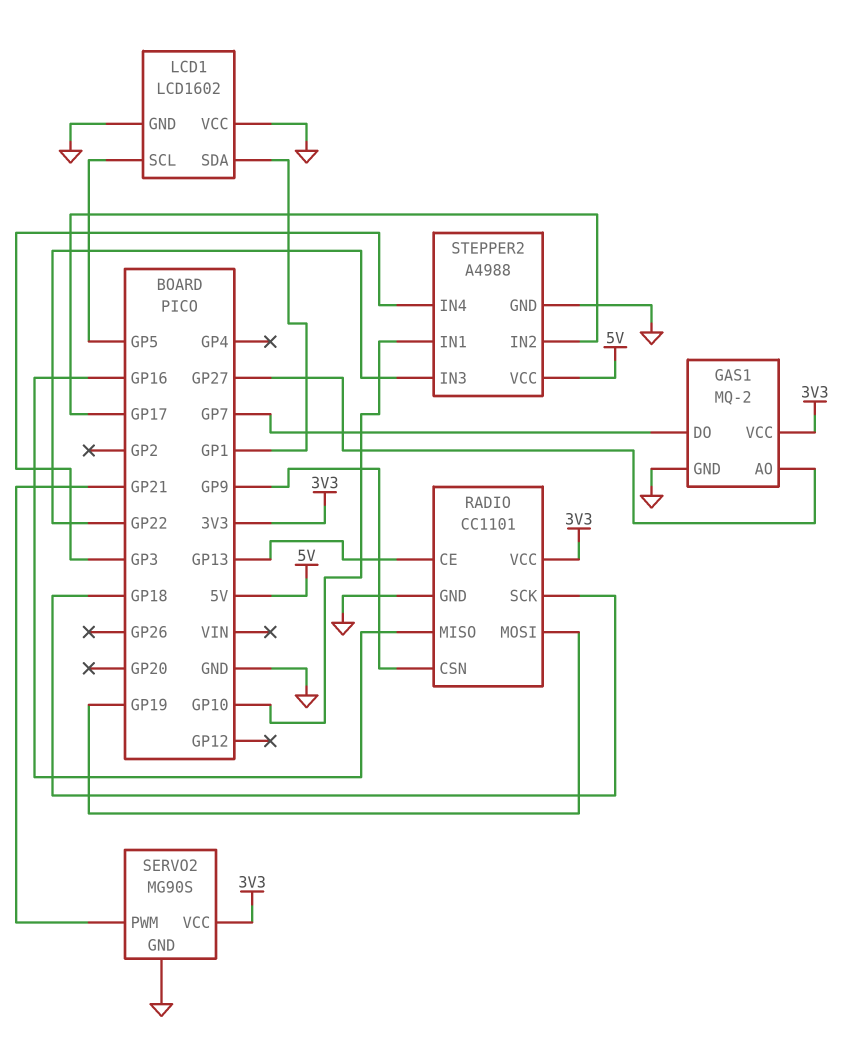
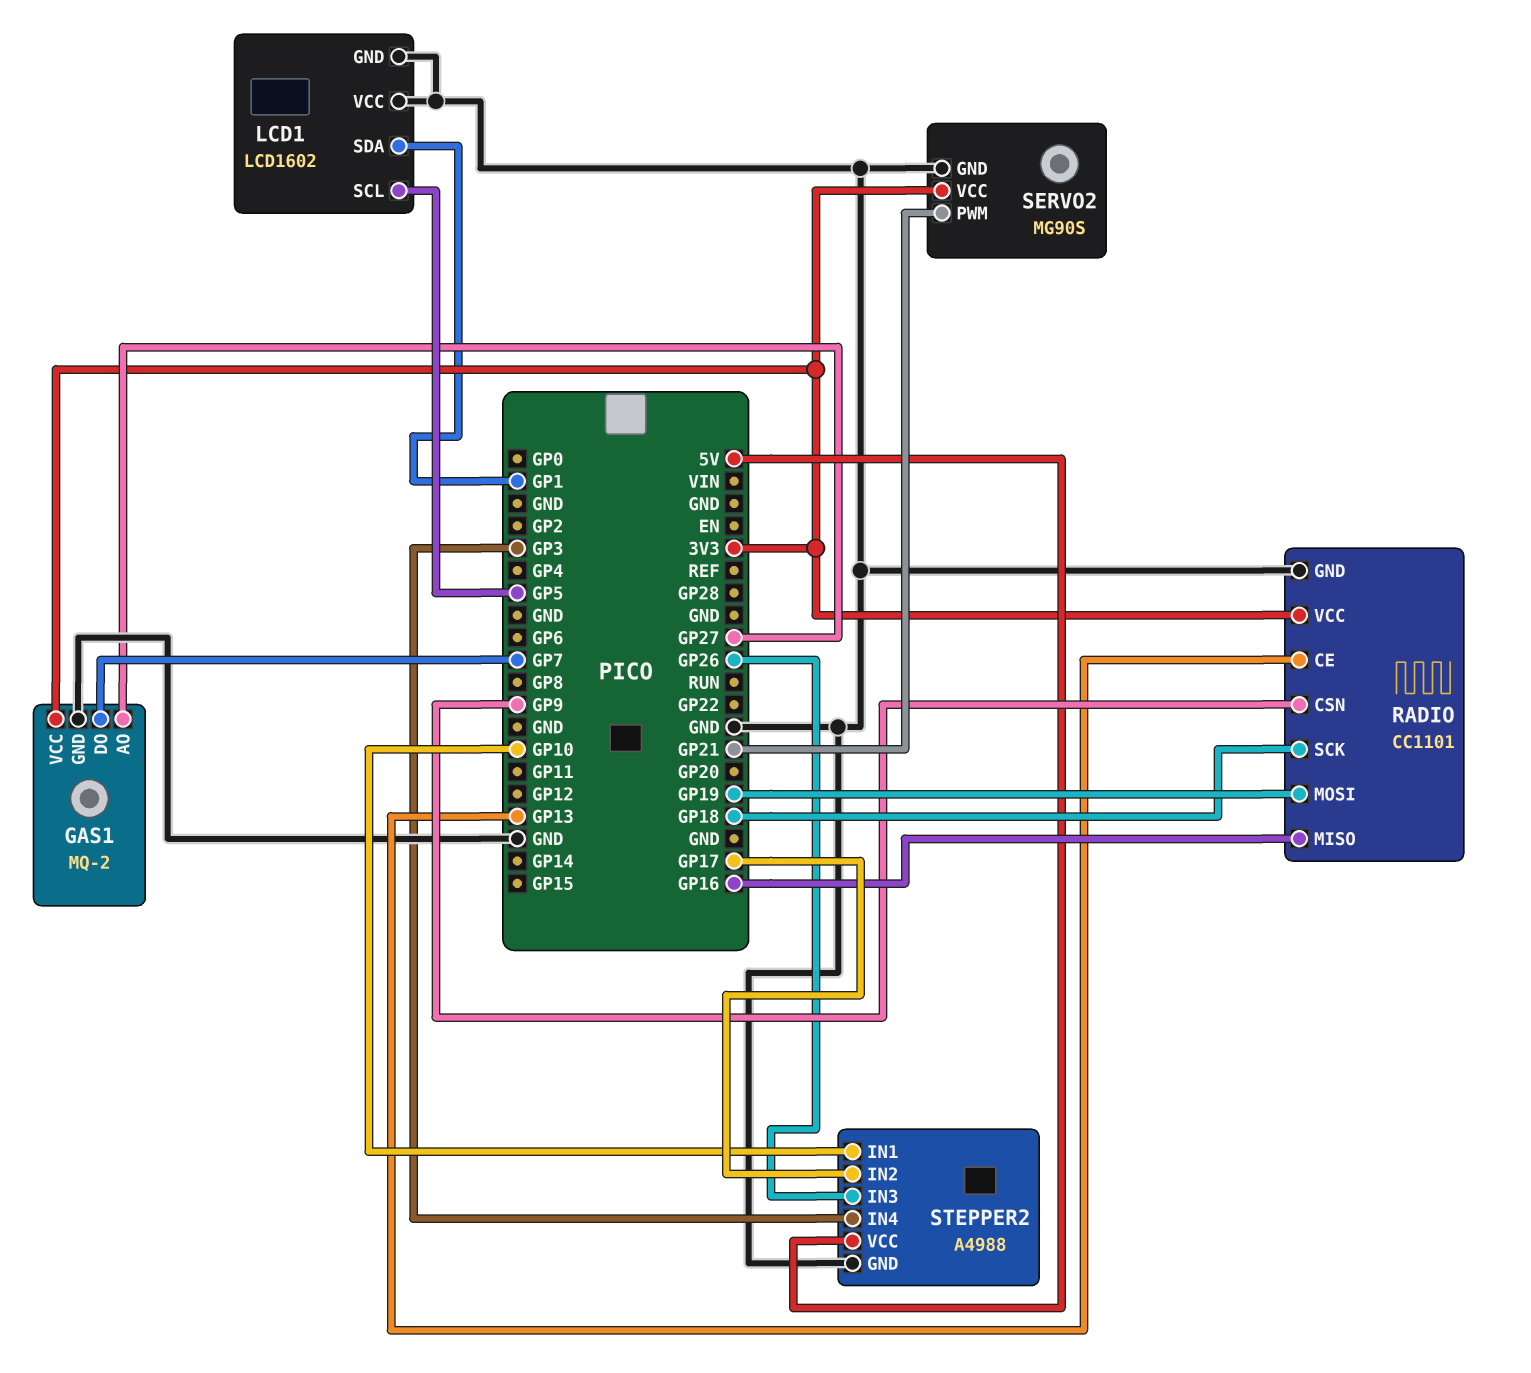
STEPPER2 pin IN3: GP22 -> GP26

